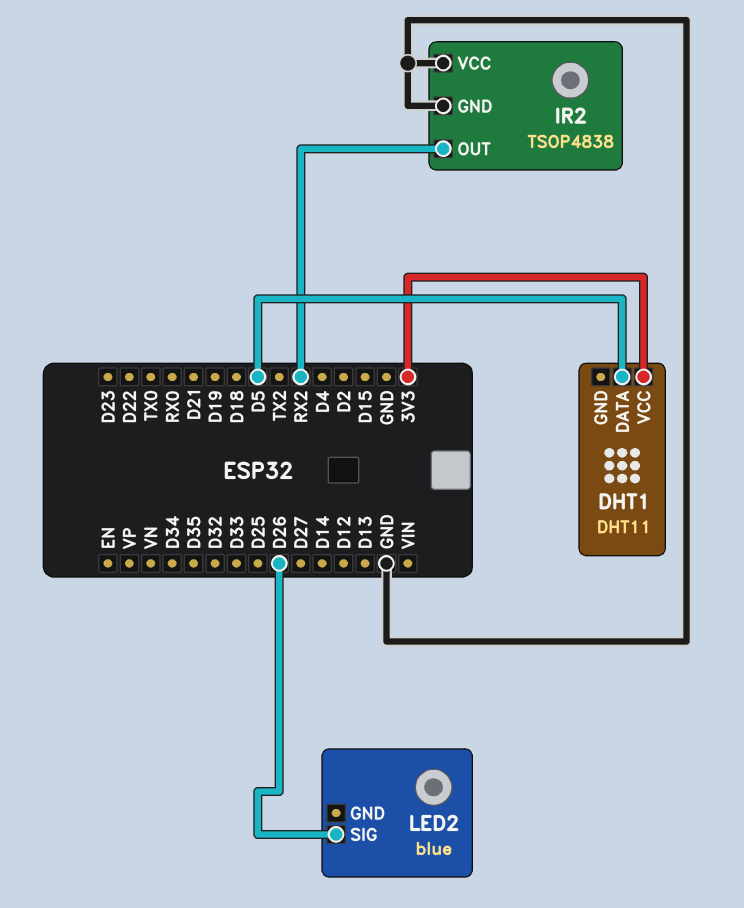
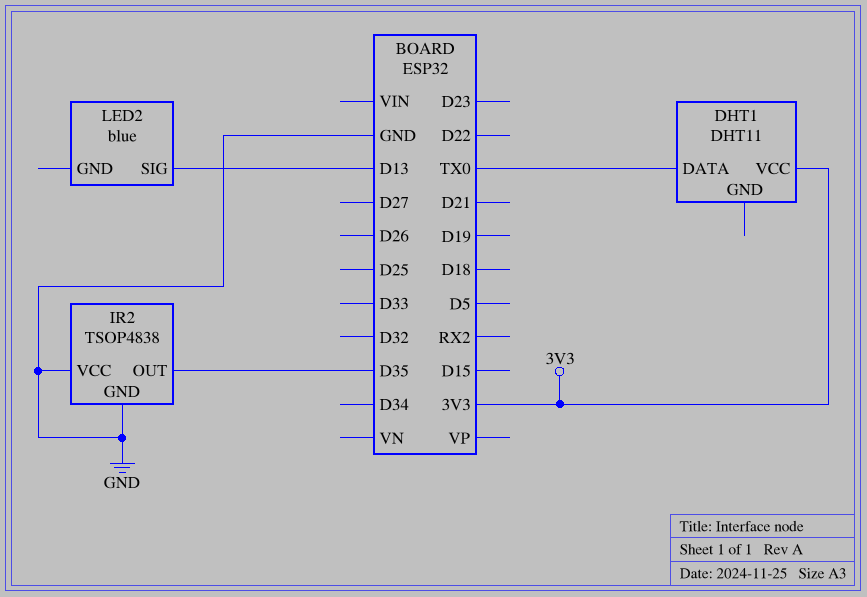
DHT1 pin DATA: D5 -> TX0
IR2 pin OUT: RX2 -> D35
LED2 pin SIG: D26 -> D13

